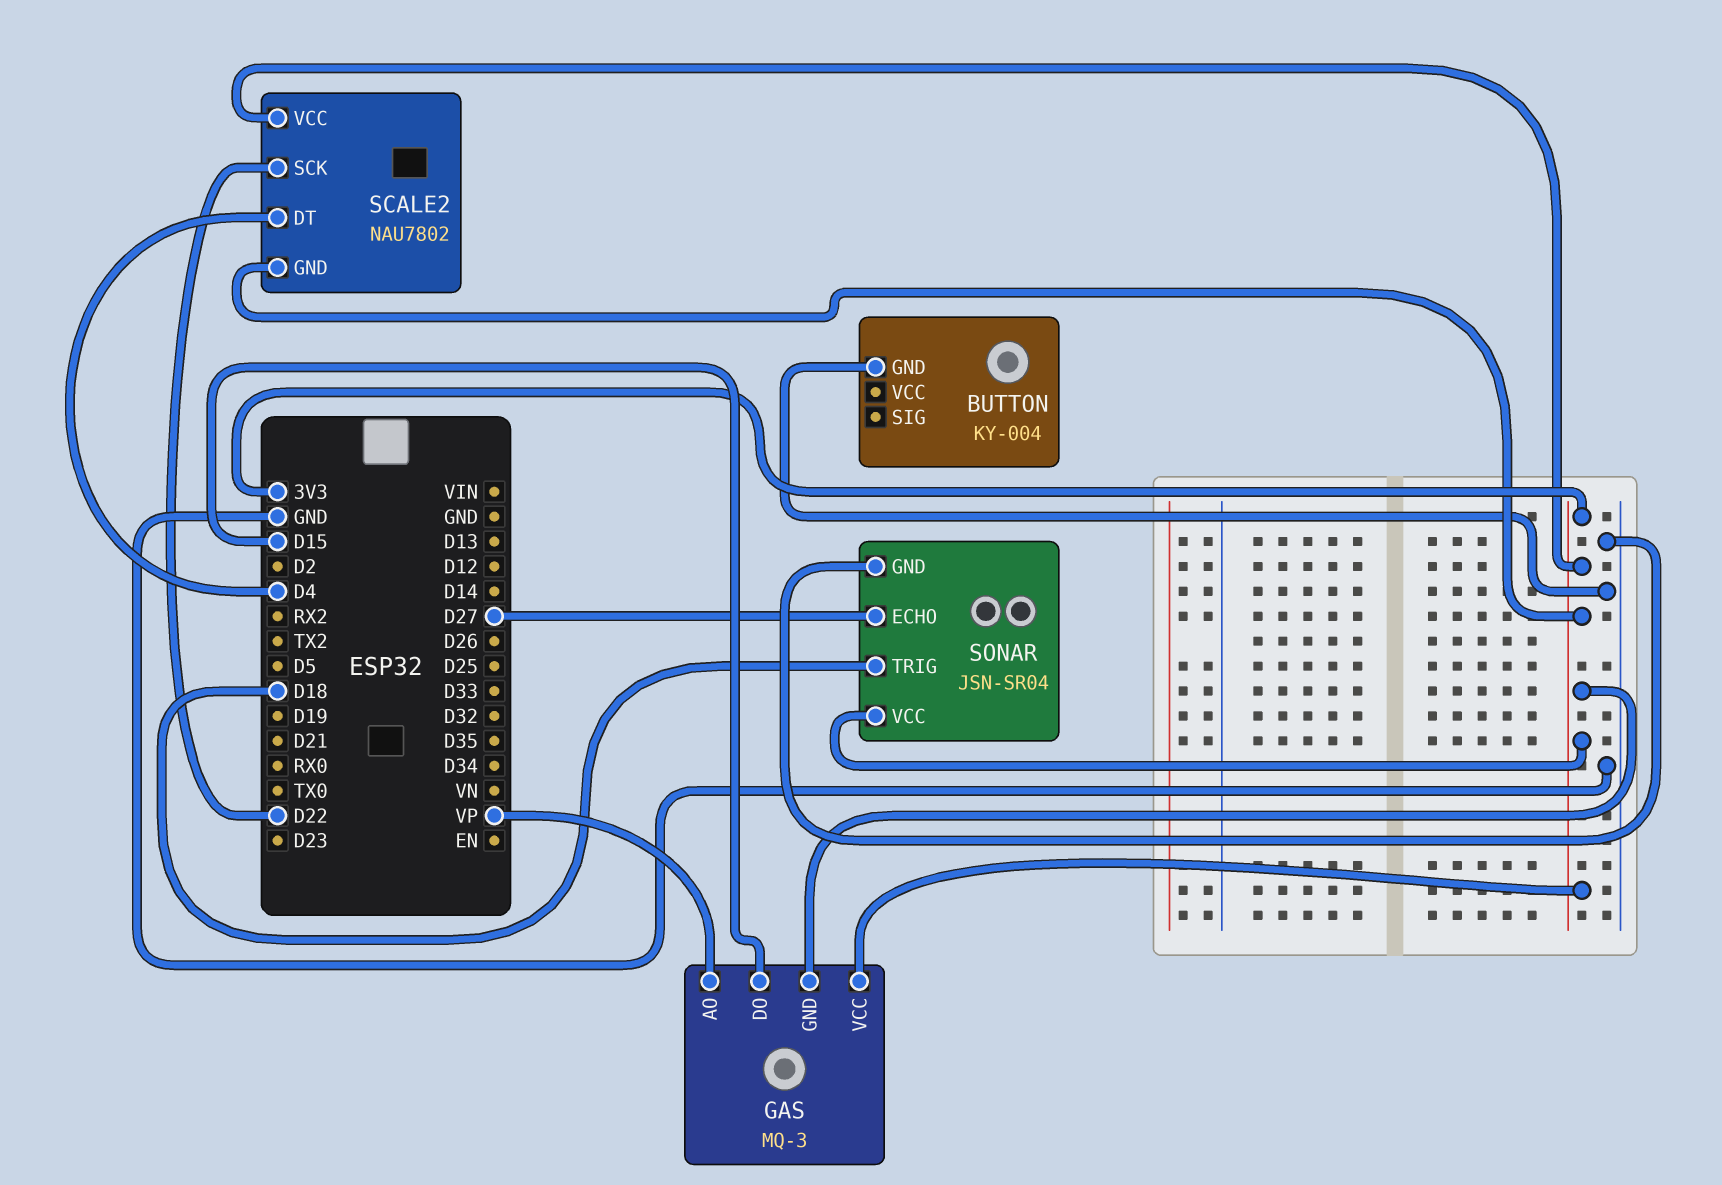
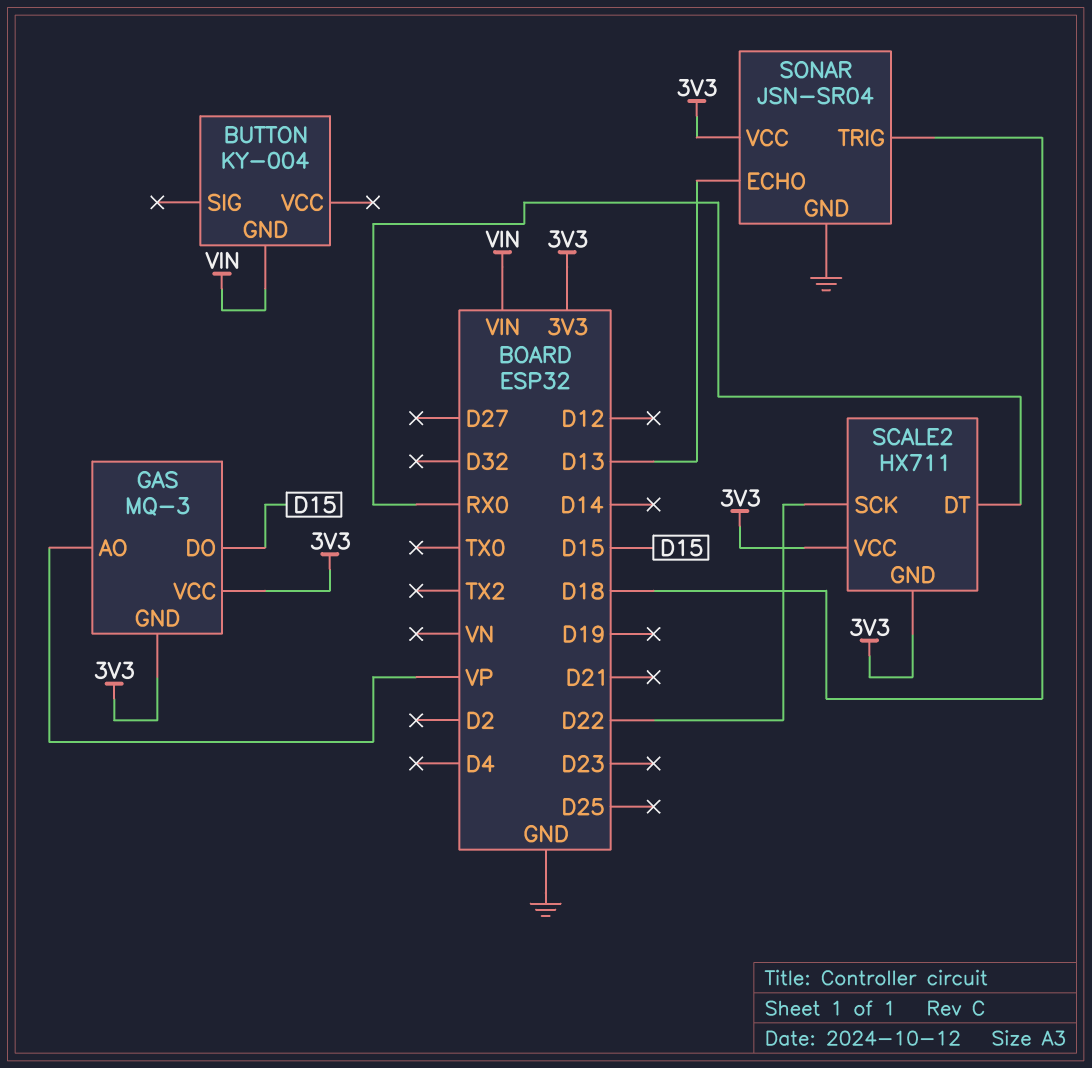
BUTTON pin GND: GND -> VIN
SCALE2: NAU7802 -> HX711
SCALE2 pin DT: D4 -> RX0
SONAR pin ECHO: D27 -> D13

